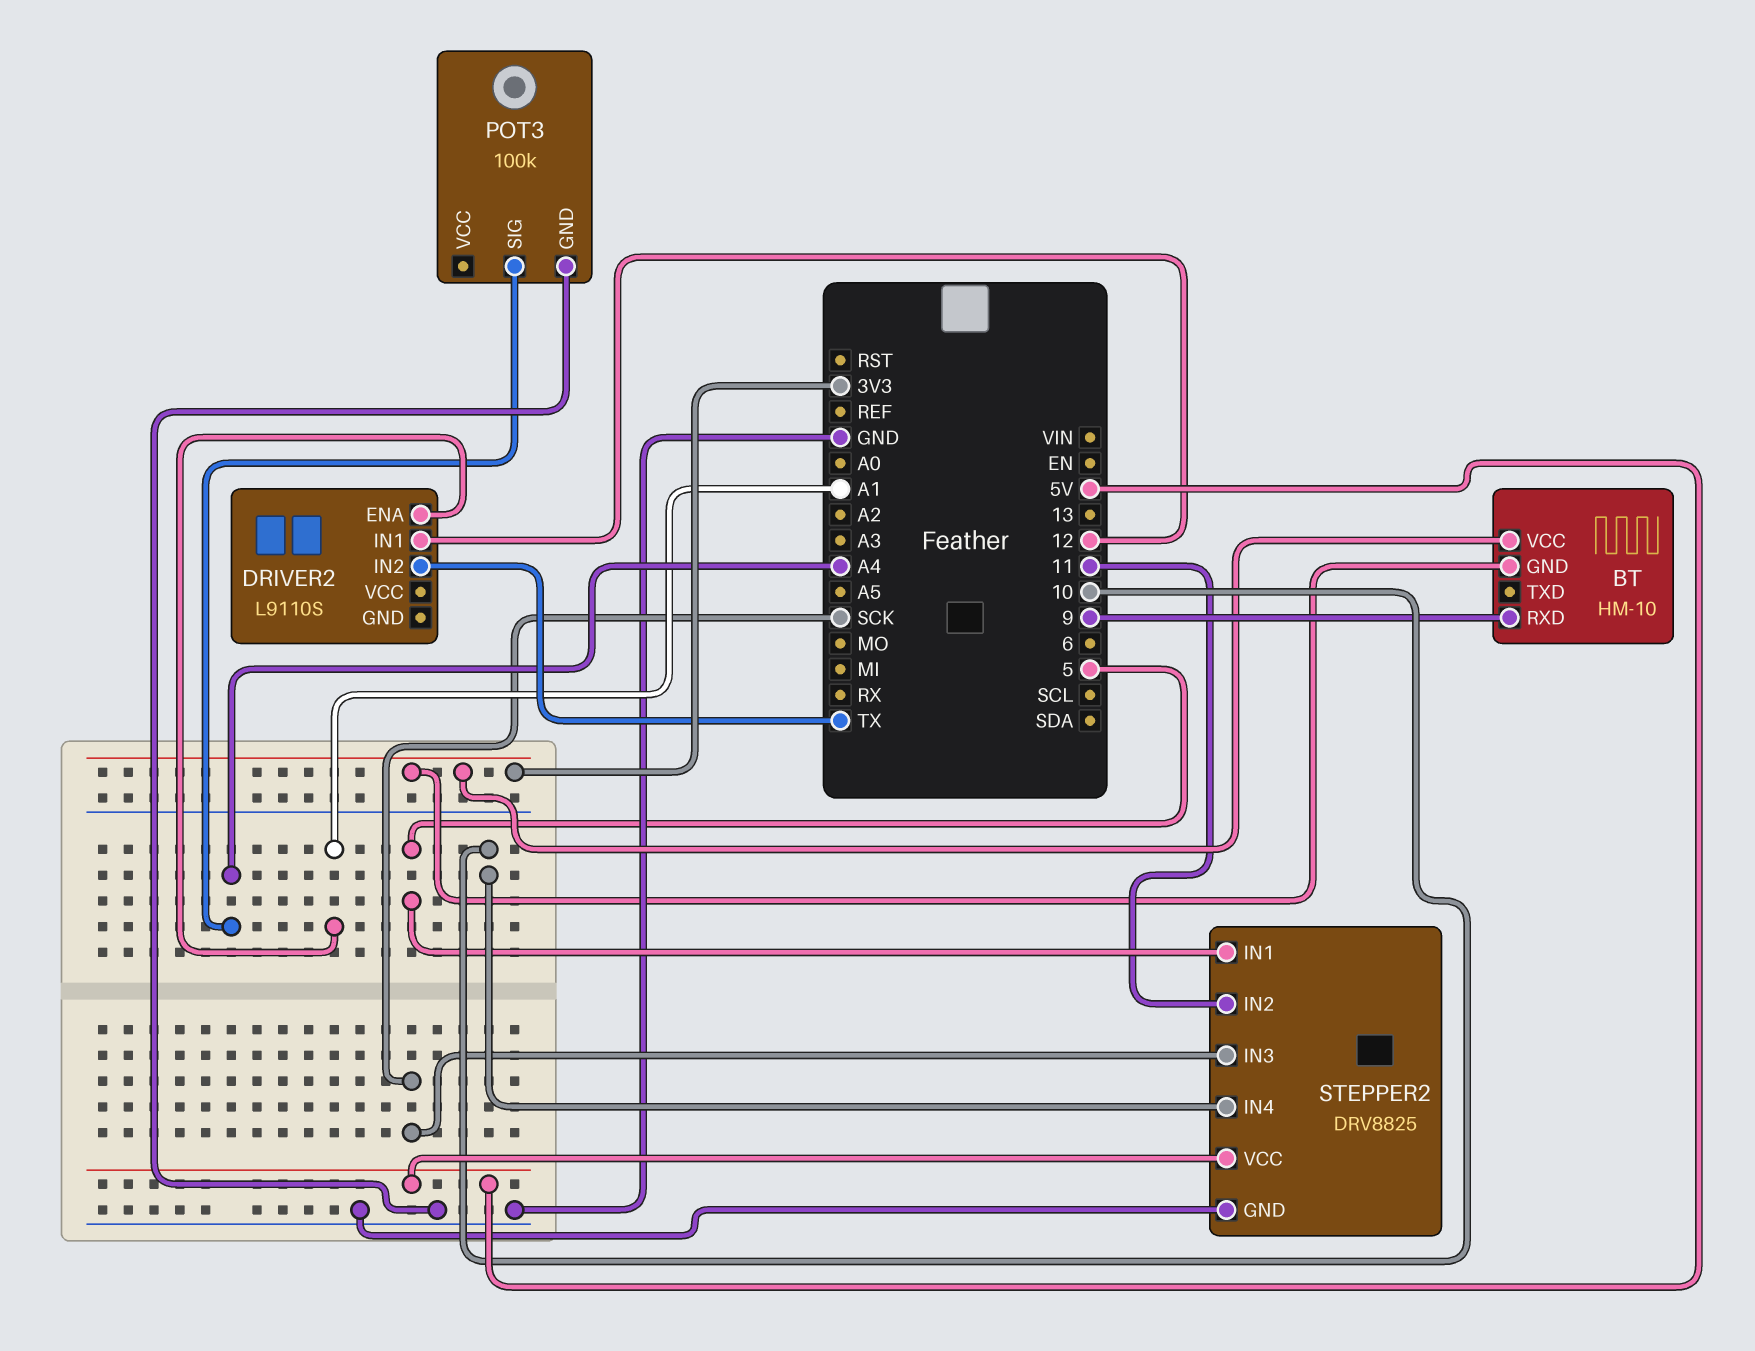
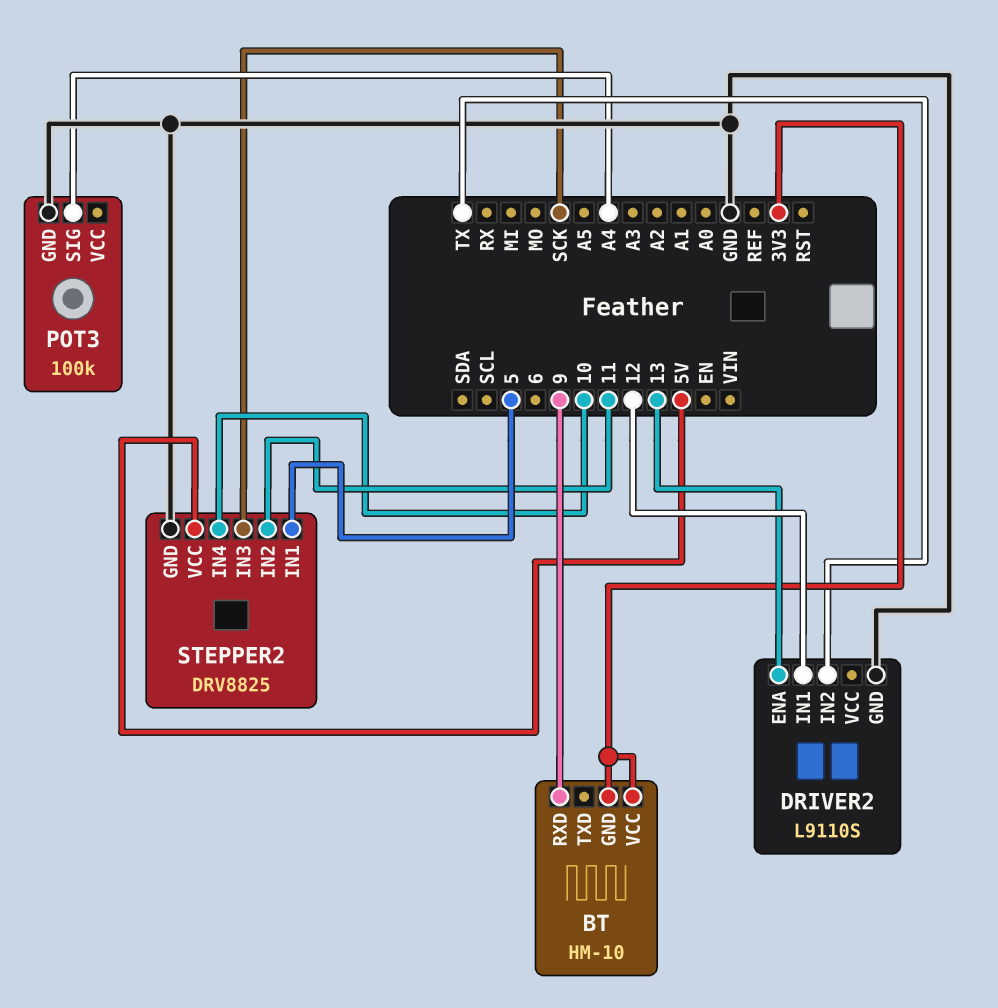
DRIVER2 pin ENA: A1 -> 13
DRIVER2 pin GND: none -> GND

